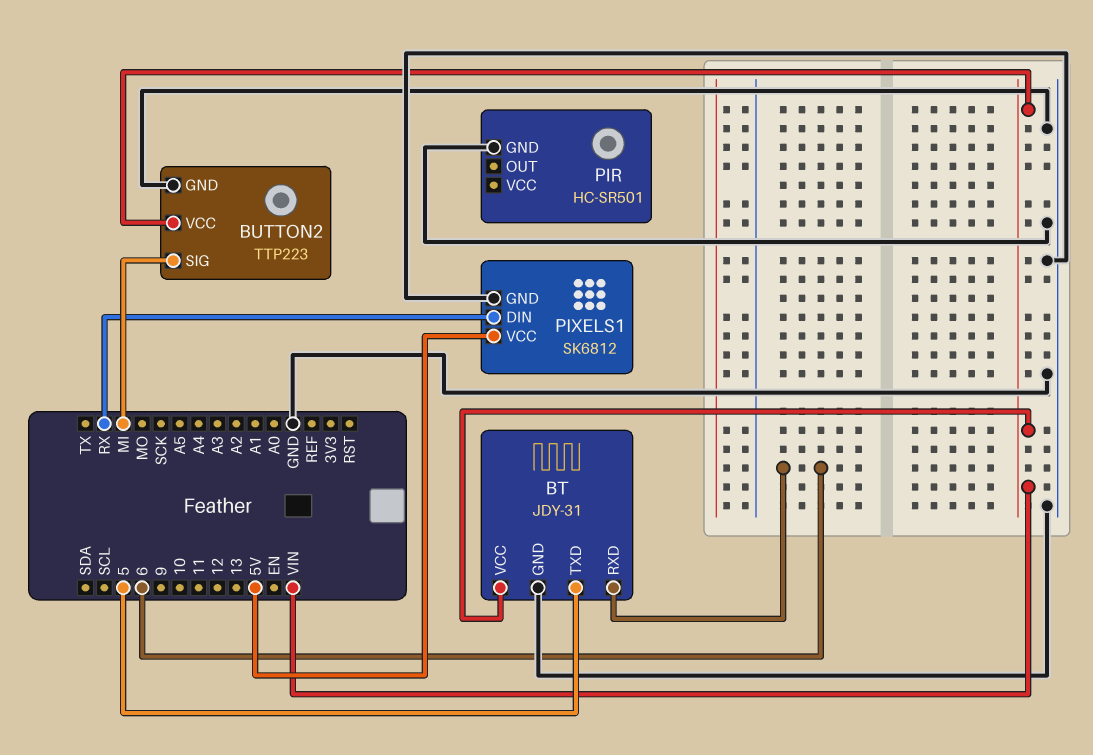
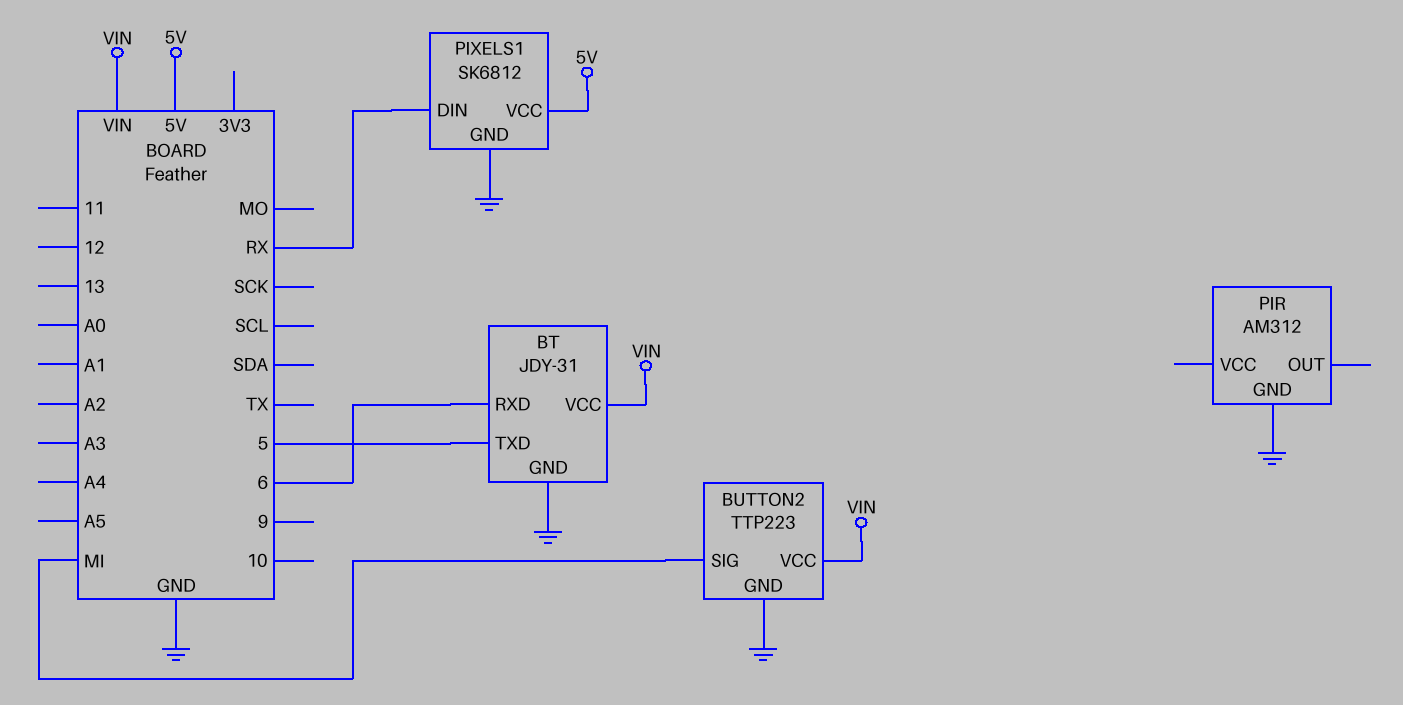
PIR: HC-SR501 -> AM312

